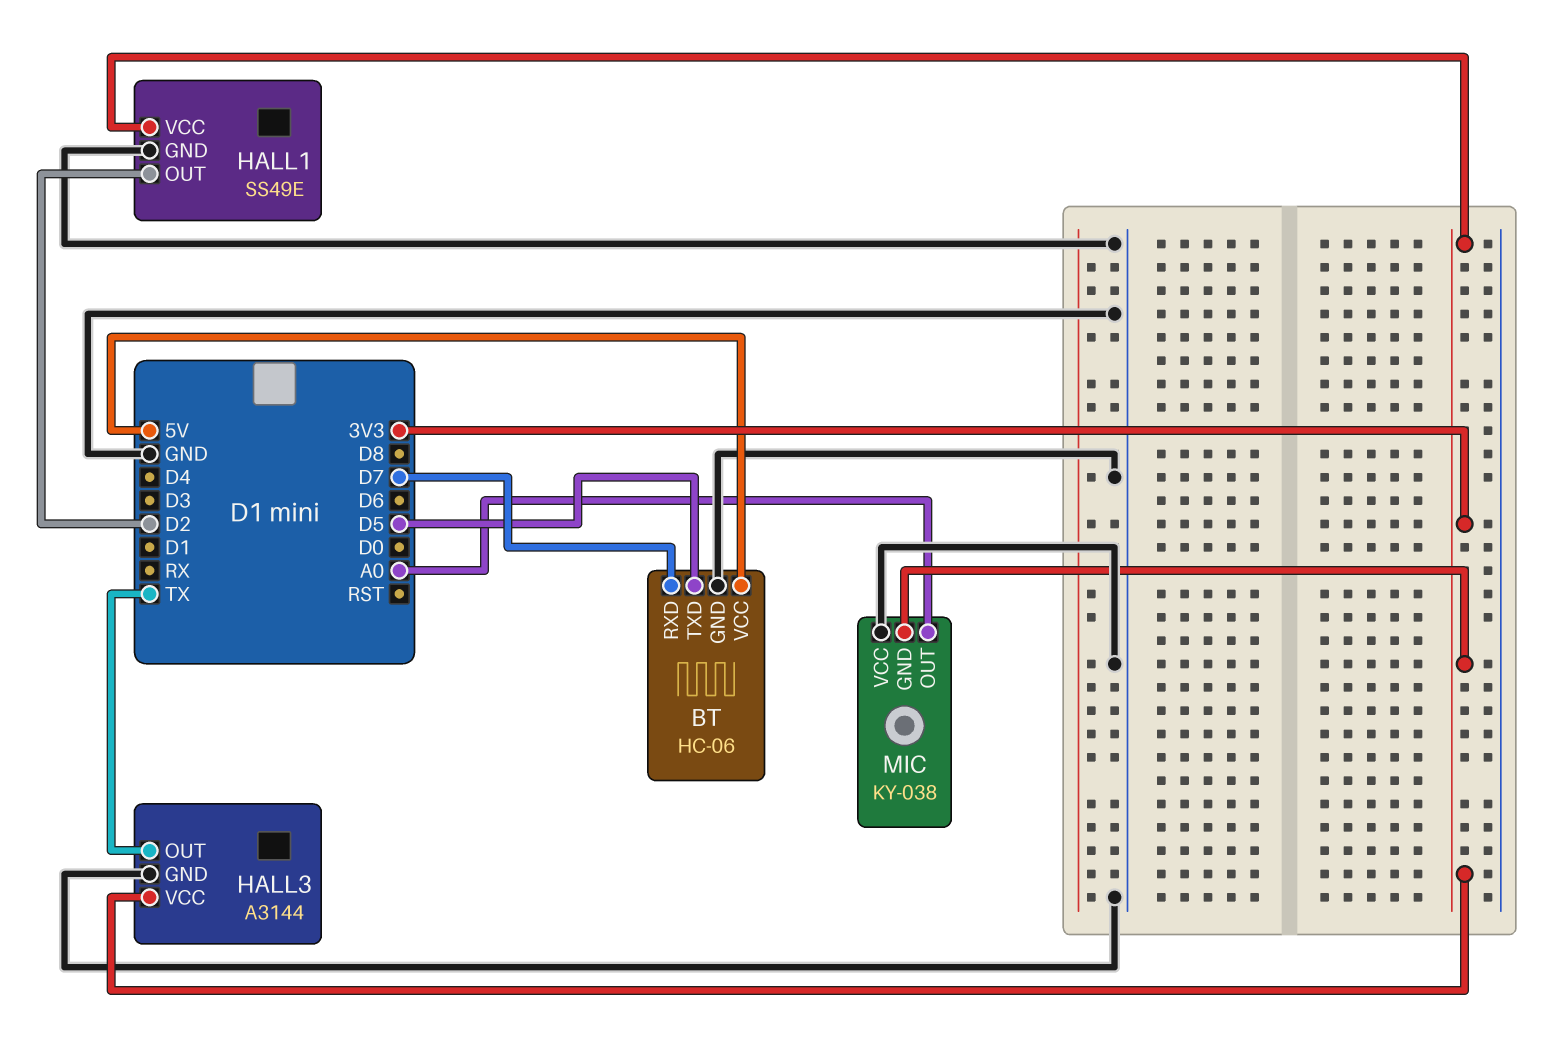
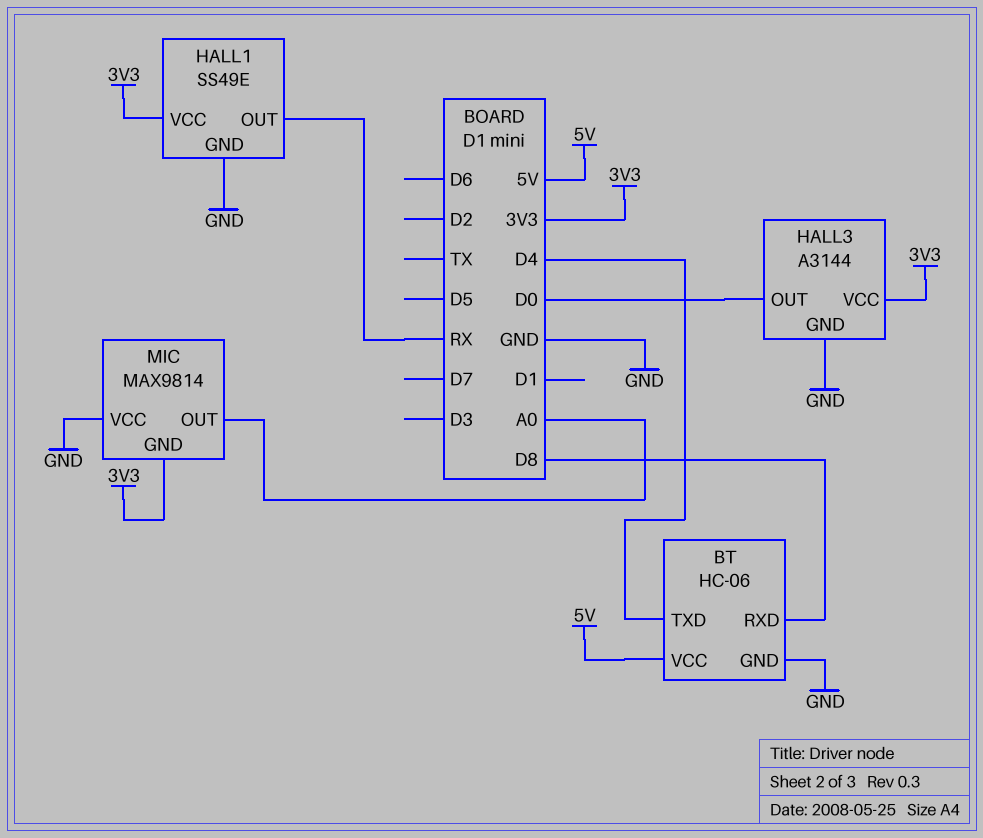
BT pin RXD: D7 -> D8
BT pin TXD: D5 -> D4
HALL1 pin OUT: D2 -> RX
HALL3 pin OUT: TX -> D0
MIC: KY-038 -> MAX9814

